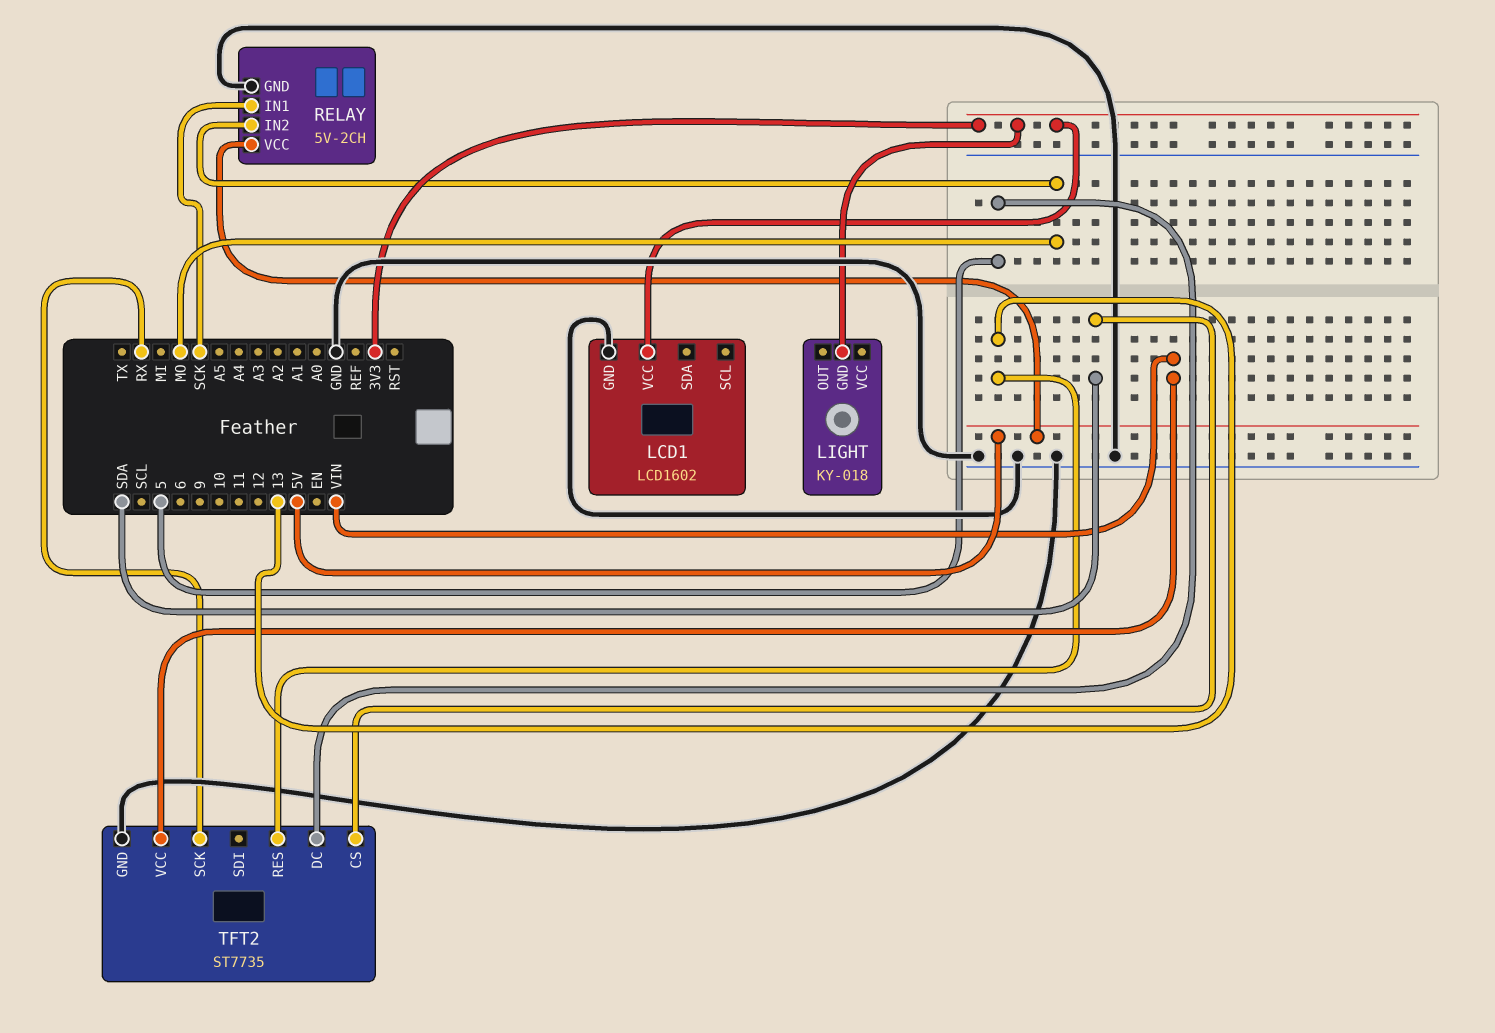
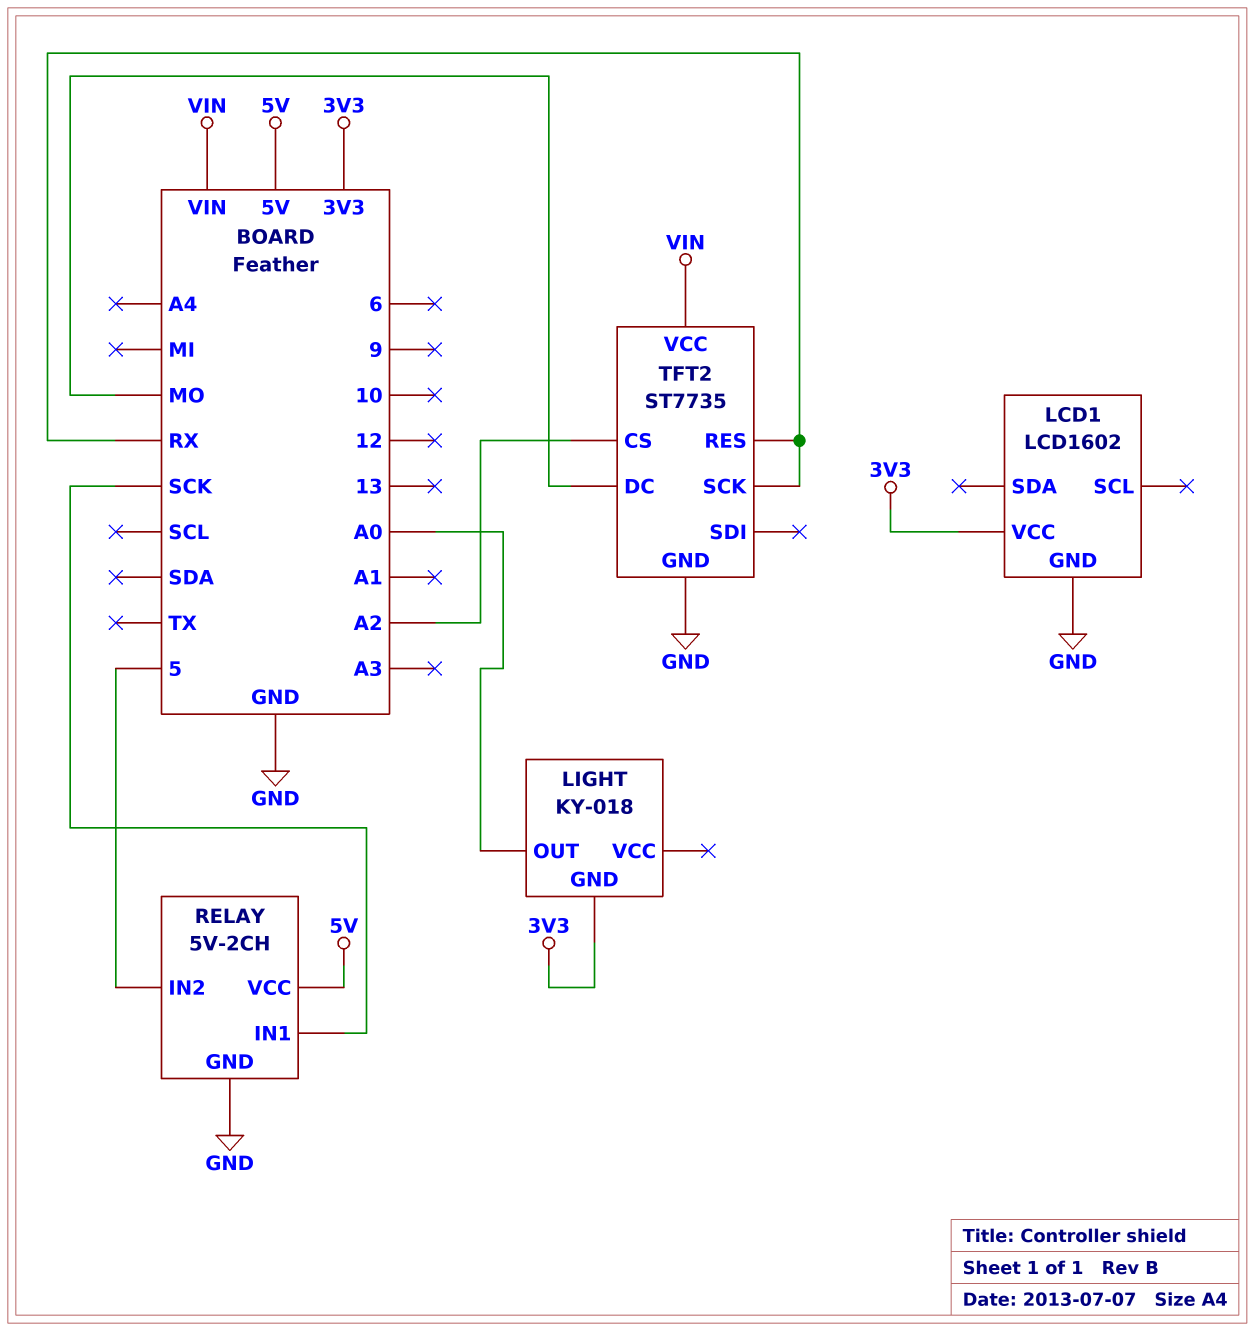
LIGHT pin OUT: none -> A0
RELAY pin IN2: MO -> 5
TFT2 pin CS: SDA -> A2
TFT2 pin DC: 5 -> MO
TFT2 pin RES: 13 -> RX

